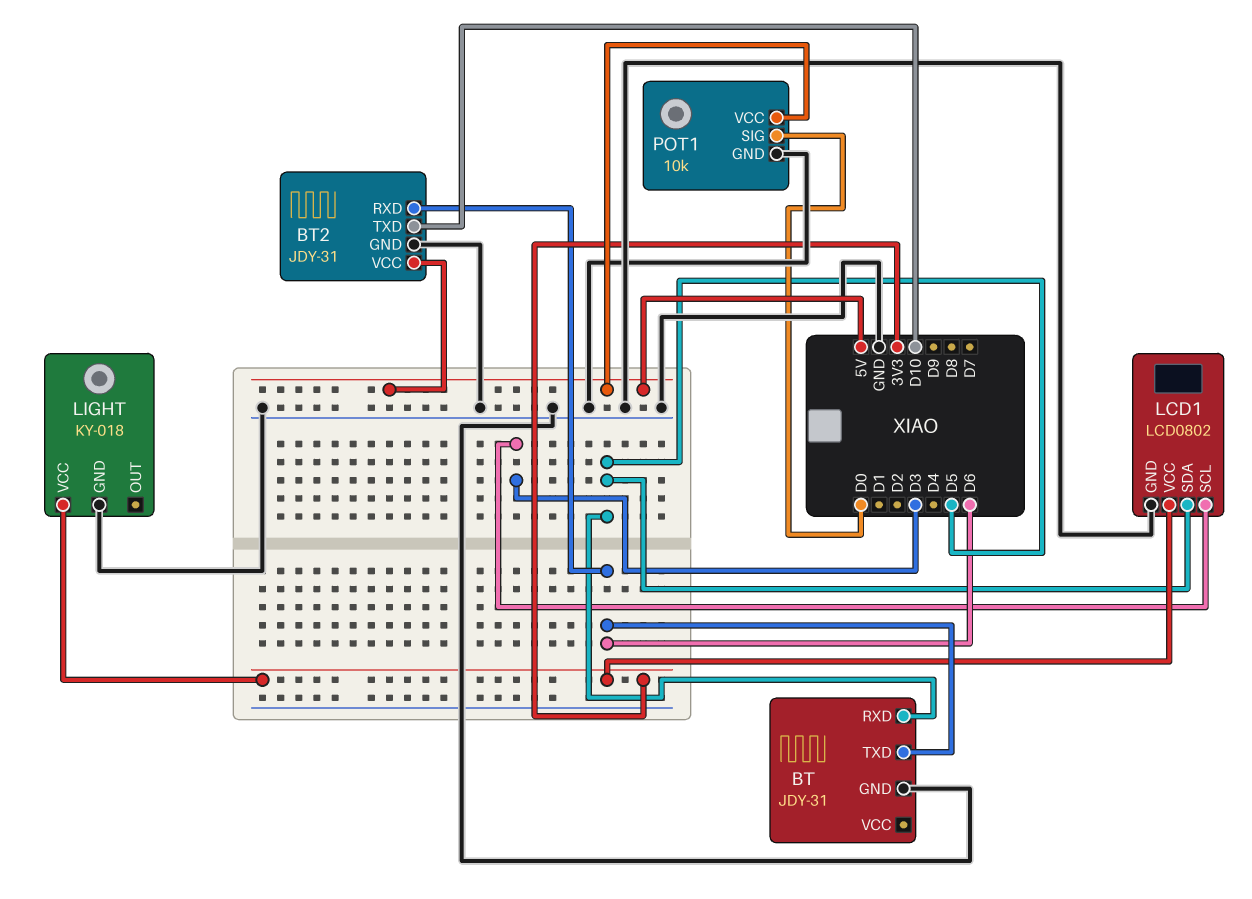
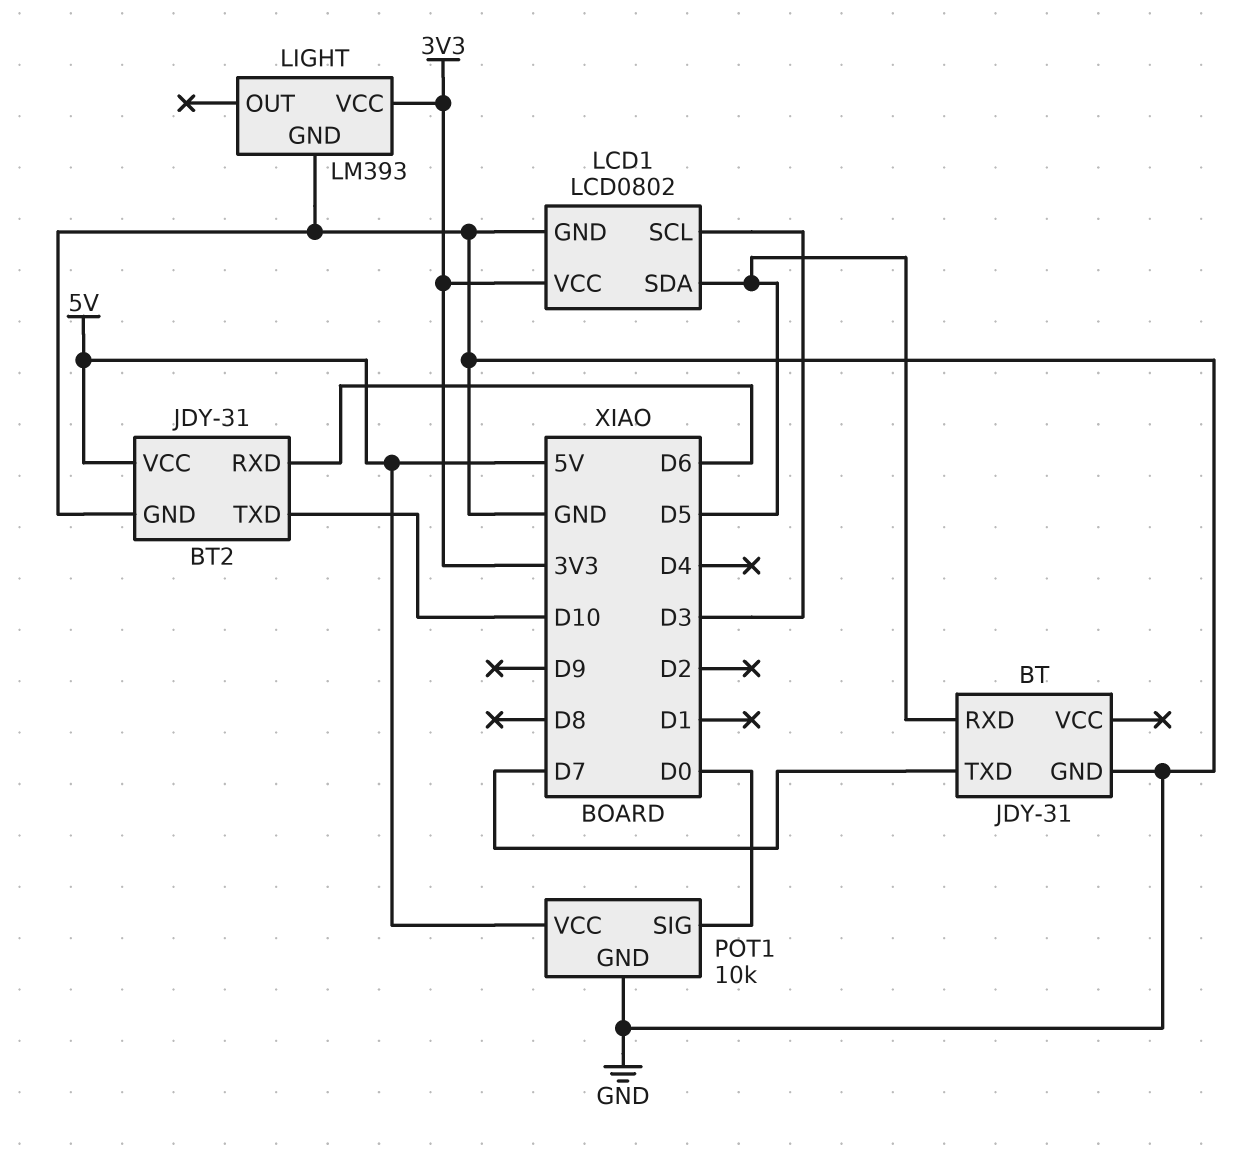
BT pin TXD: D6 -> D7
LIGHT: KY-018 -> LM393

